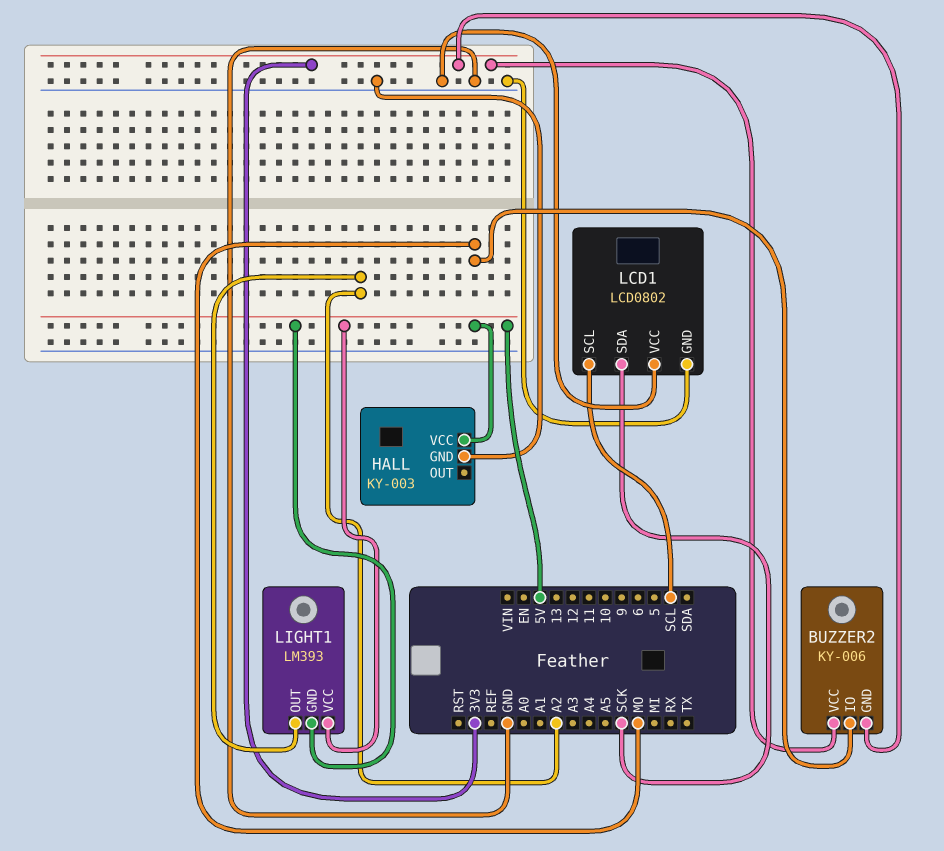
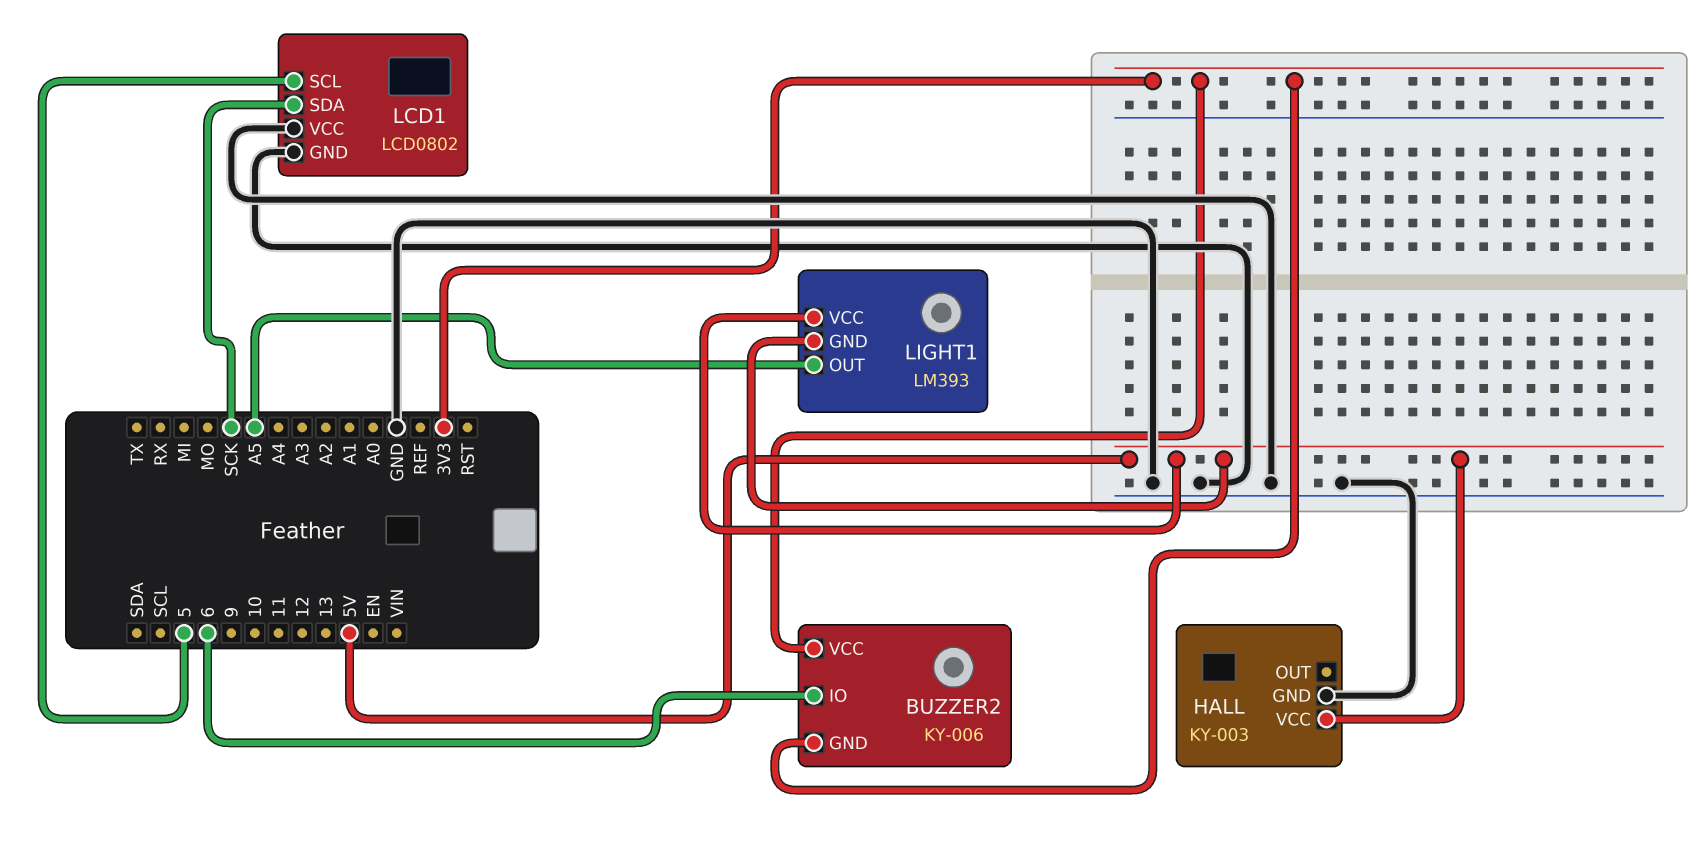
BUZZER2 pin IO: MO -> 6
LCD1 pin SCL: SCL -> 5
LIGHT1 pin OUT: A2 -> A5

